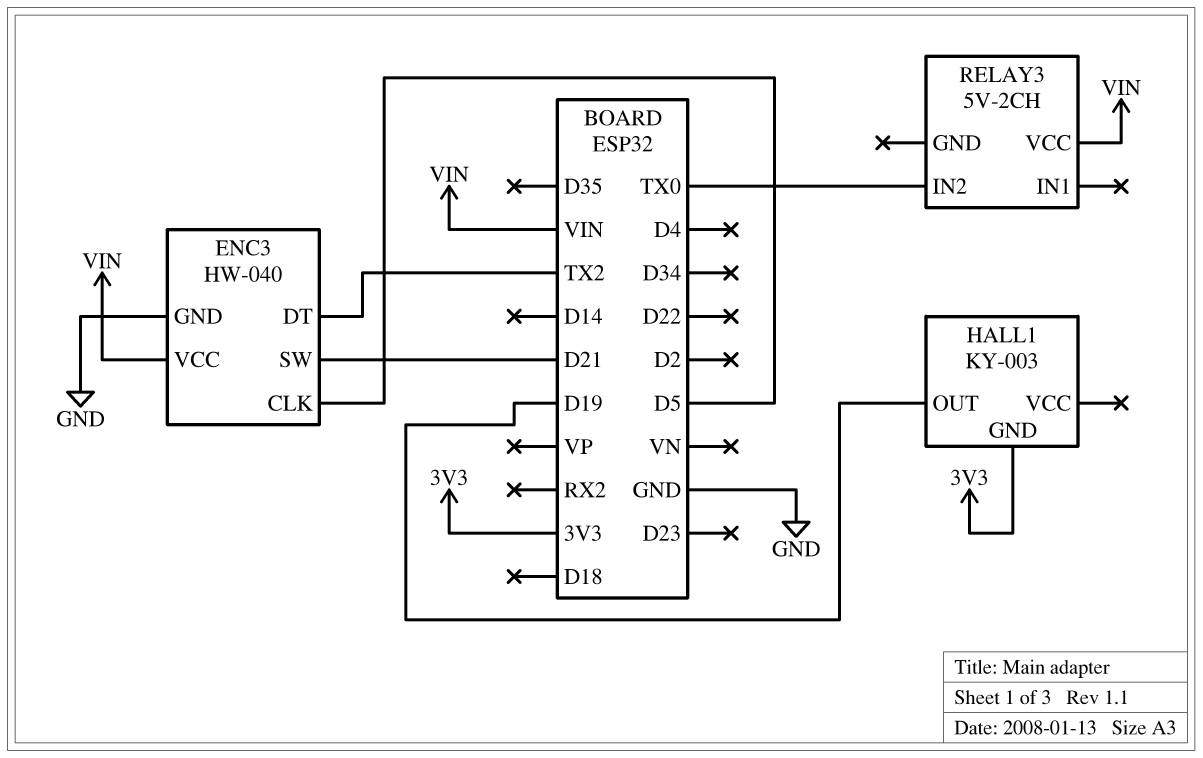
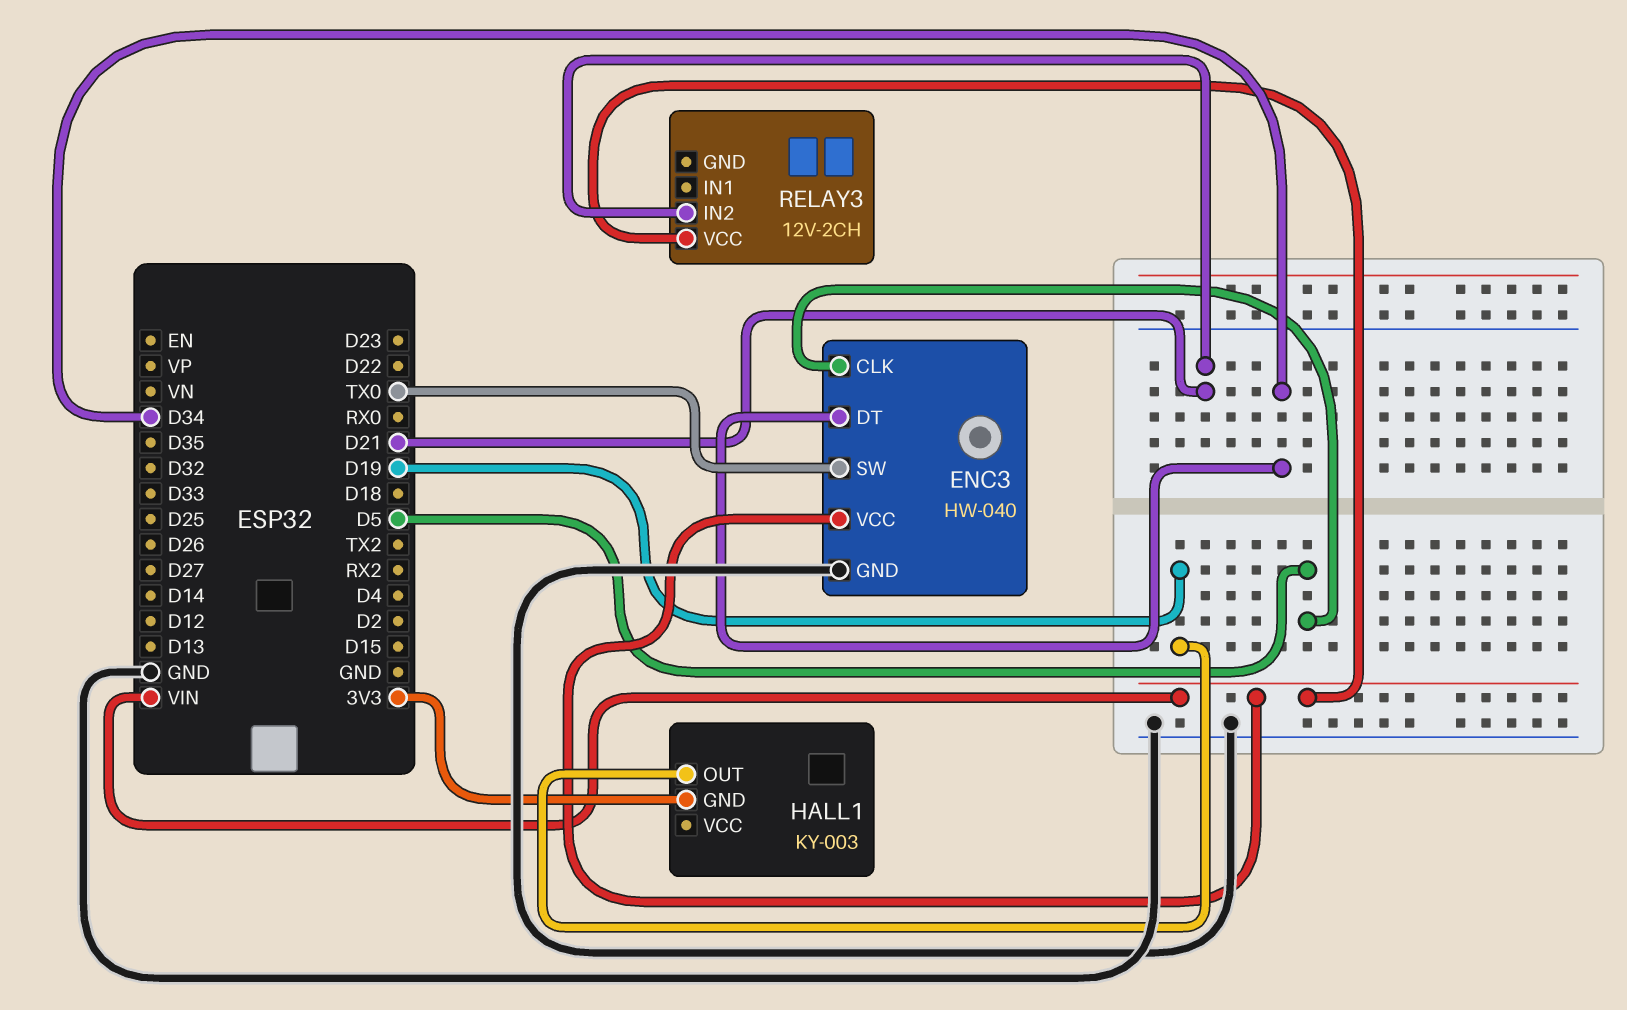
ENC3 pin DT: TX2 -> D34
ENC3 pin SW: D21 -> TX0
RELAY3: 5V-2CH -> 12V-2CH
RELAY3 pin IN2: TX0 -> D21

